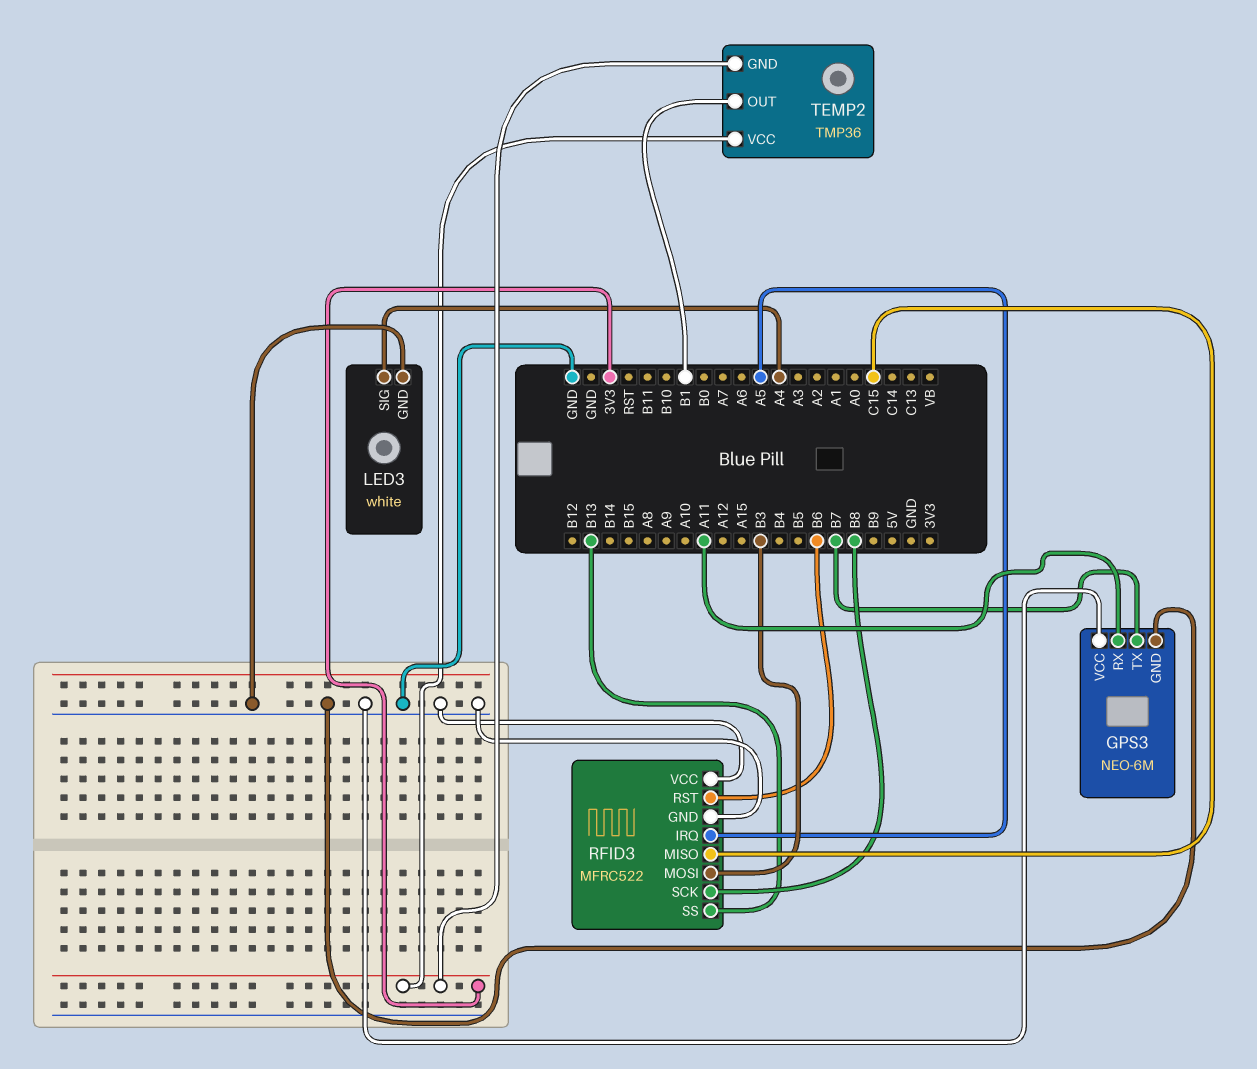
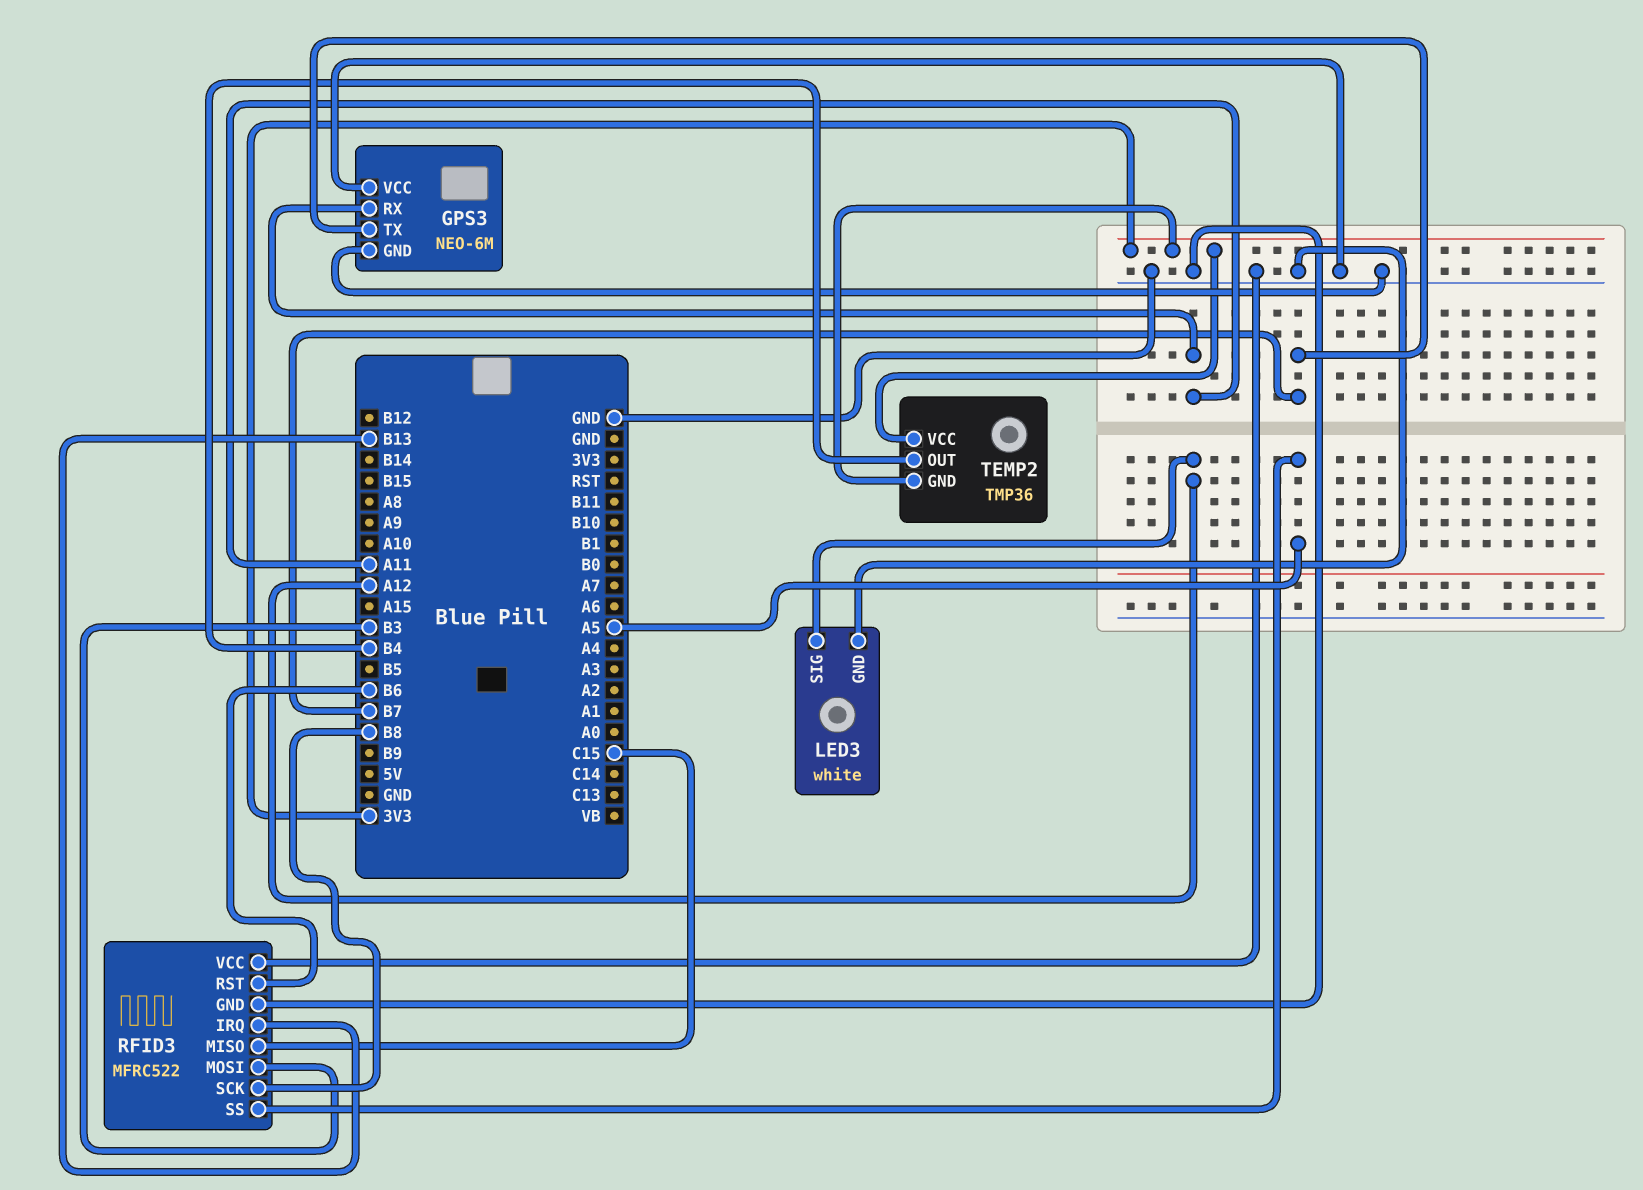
LED3 pin SIG: A4 -> A12
RFID3 pin IRQ: A5 -> B13
RFID3 pin SS: B13 -> A5
TEMP2 pin OUT: B1 -> B4

